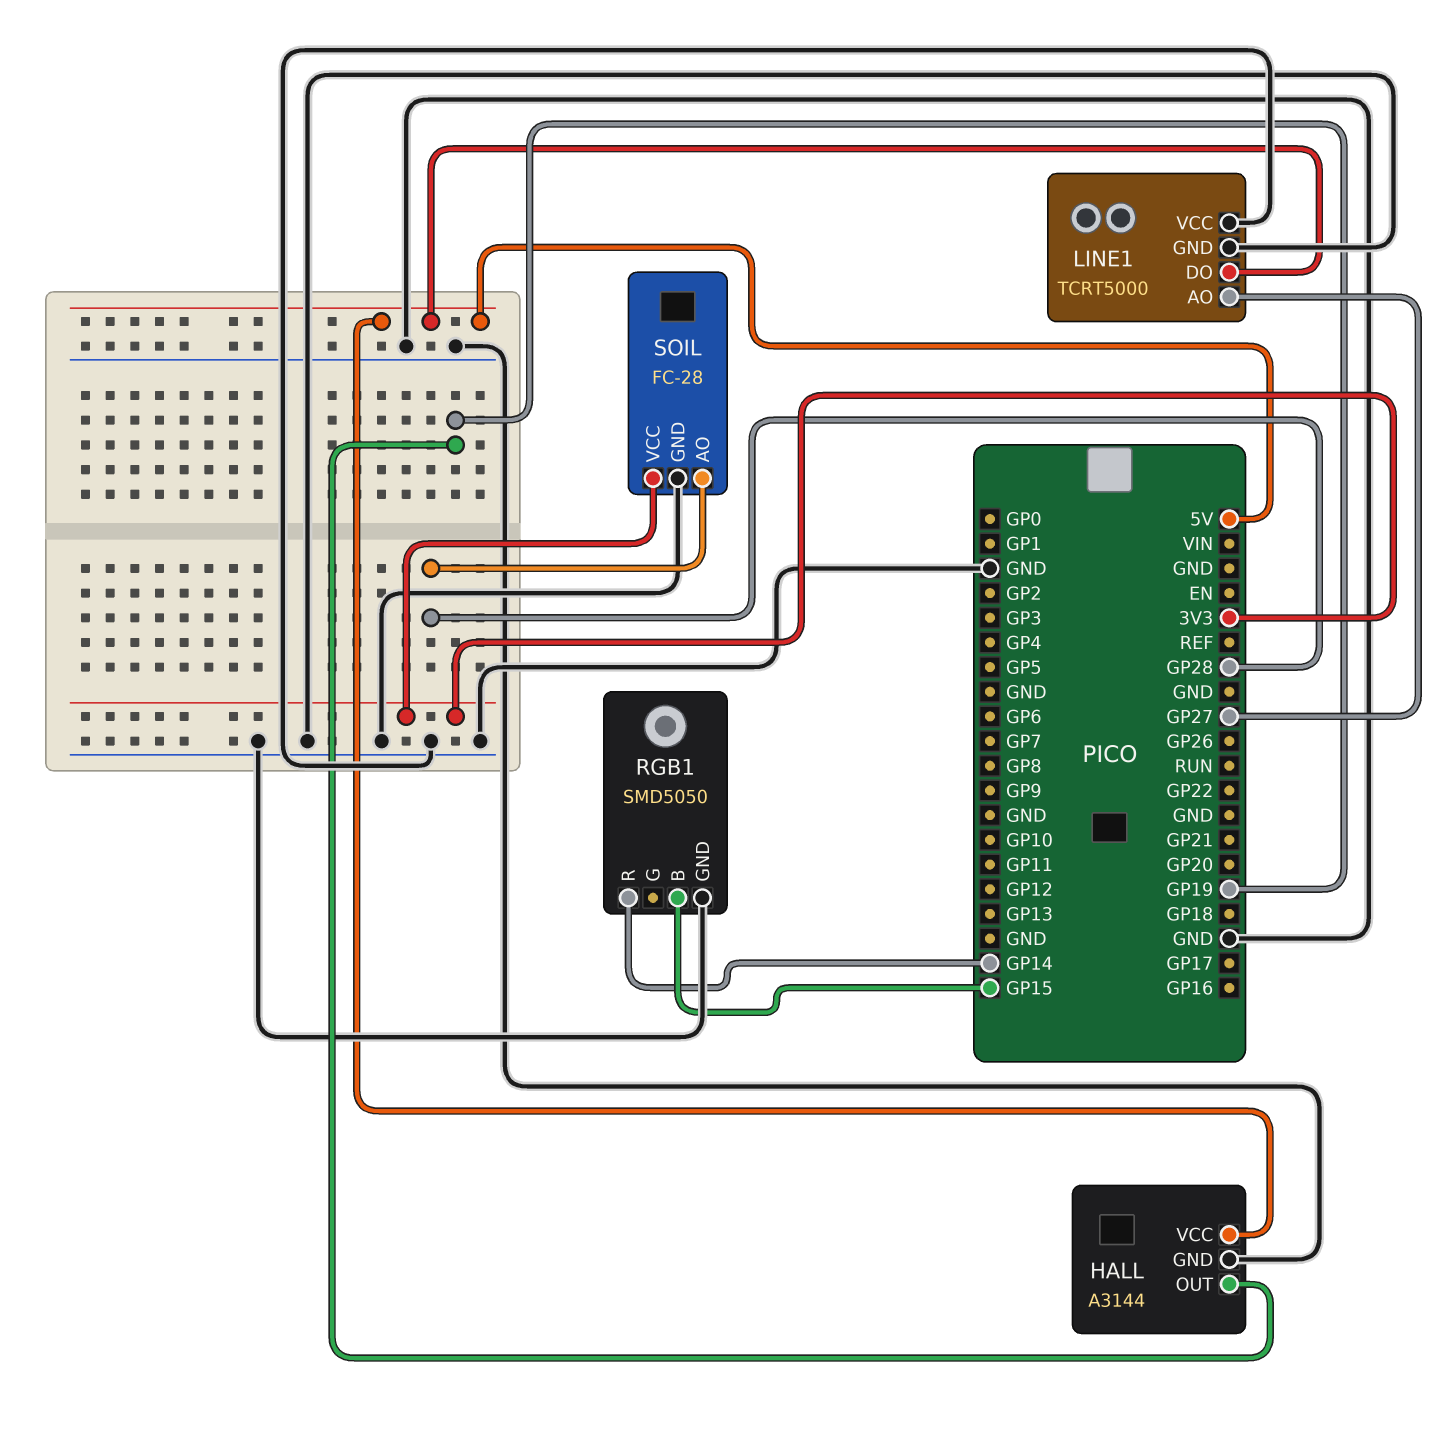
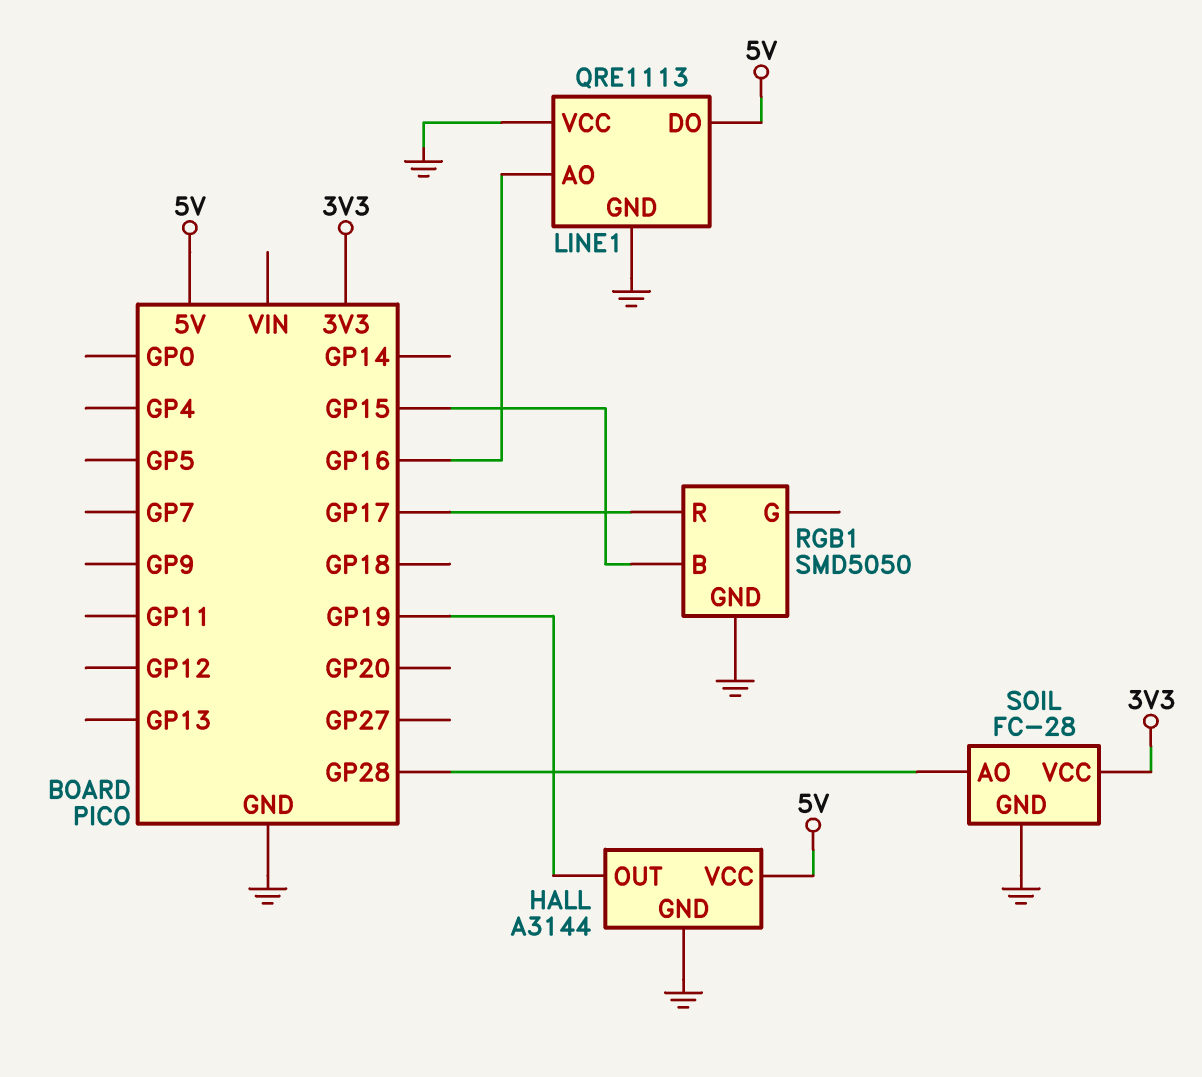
LINE1: TCRT5000 -> QRE1113
LINE1 pin AO: GP27 -> GP16
RGB1 pin R: GP14 -> GP17

